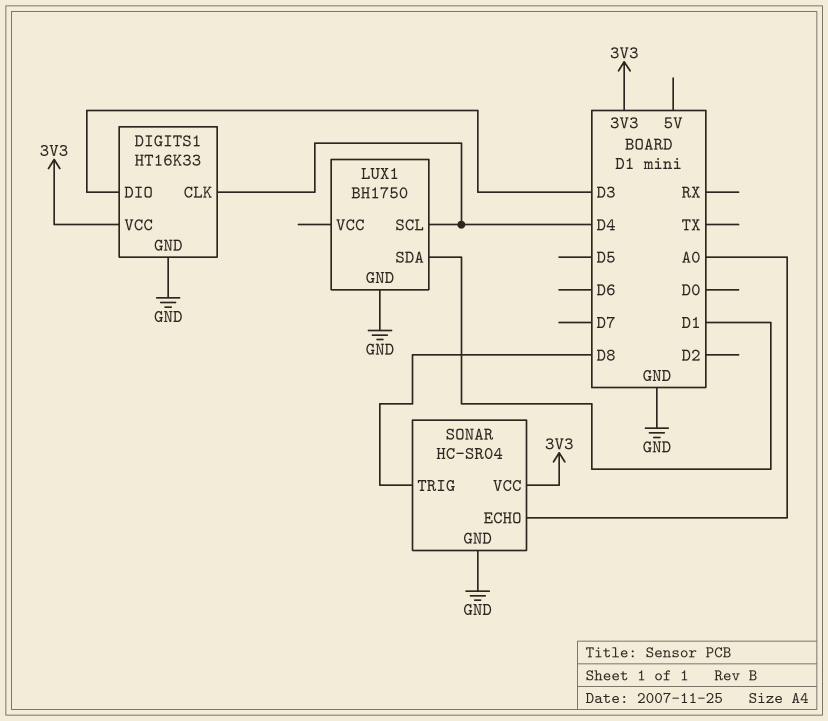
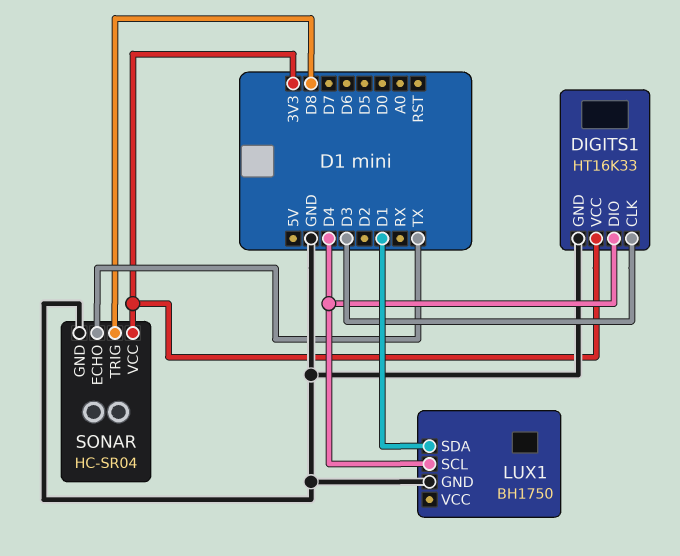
DIGITS1 pin CLK: D4 -> D3
DIGITS1 pin DIO: D3 -> D4
SONAR pin ECHO: A0 -> TX

